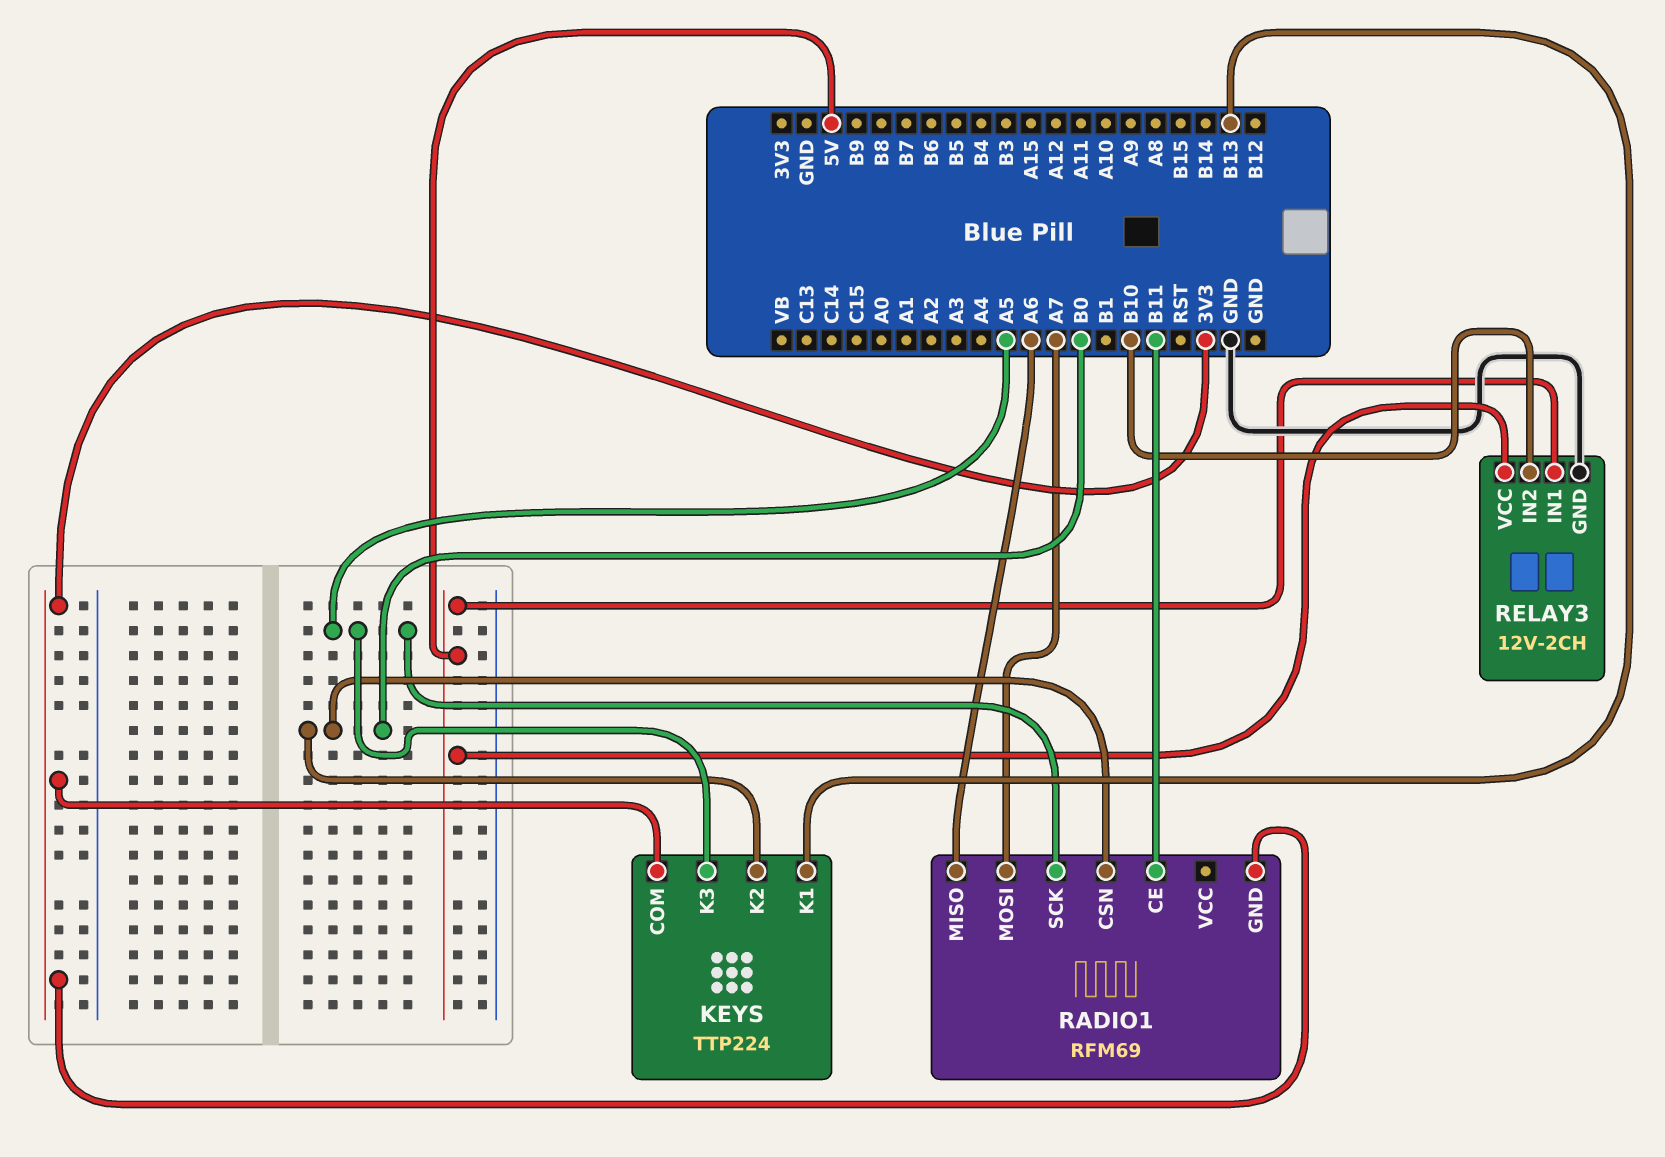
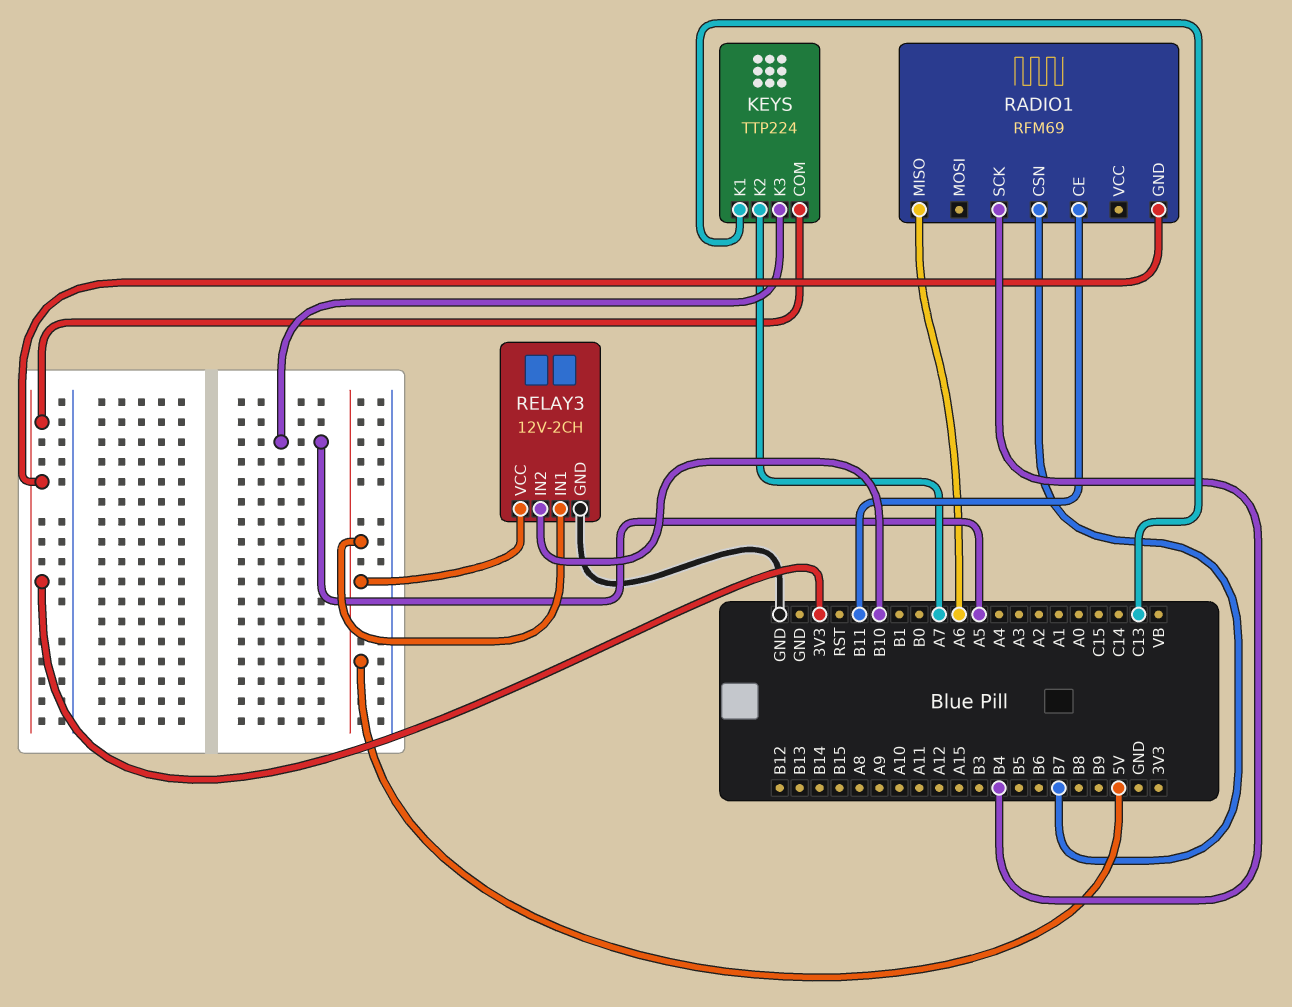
KEYS pin K1: B13 -> C13
KEYS pin K2: B0 -> A7
RADIO1 pin CSN: B0 -> B7
RADIO1 pin MOSI: A7 -> none
RADIO1 pin SCK: A5 -> B4

